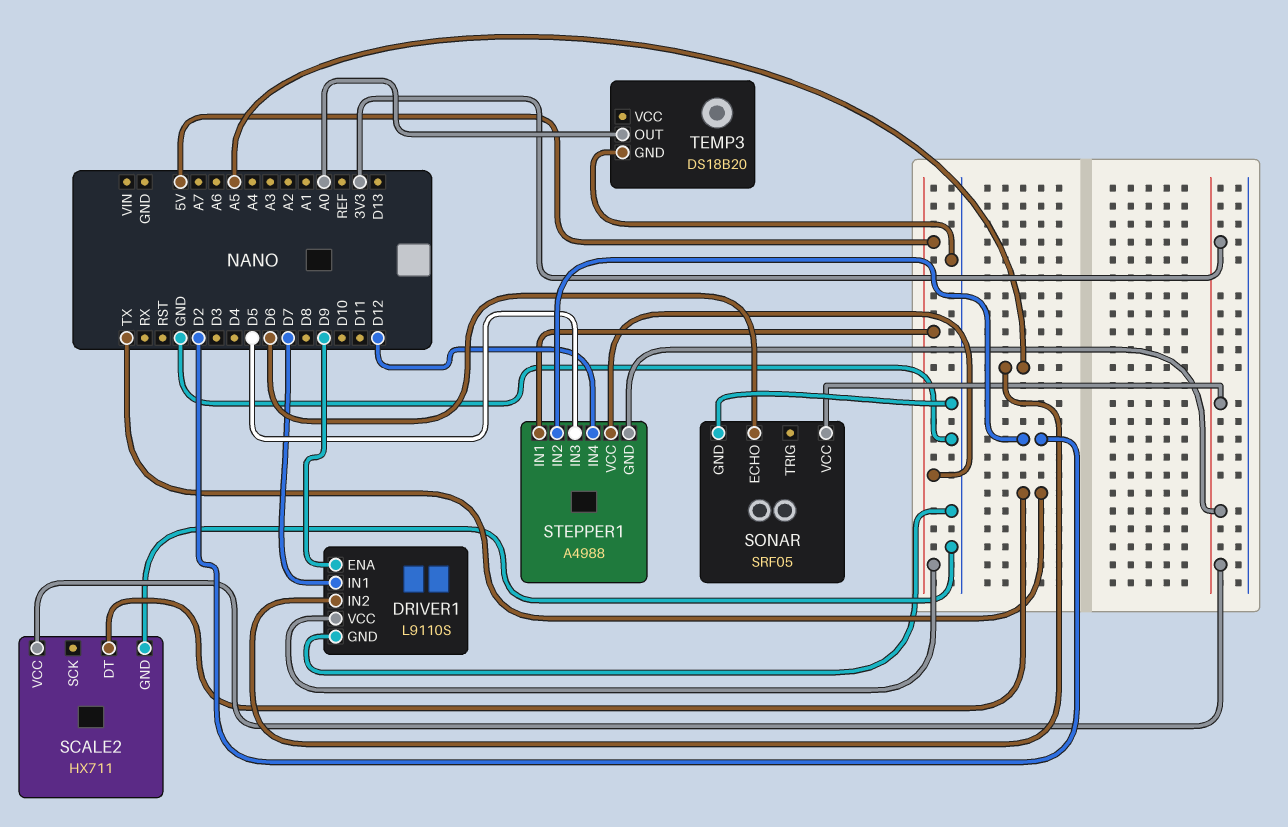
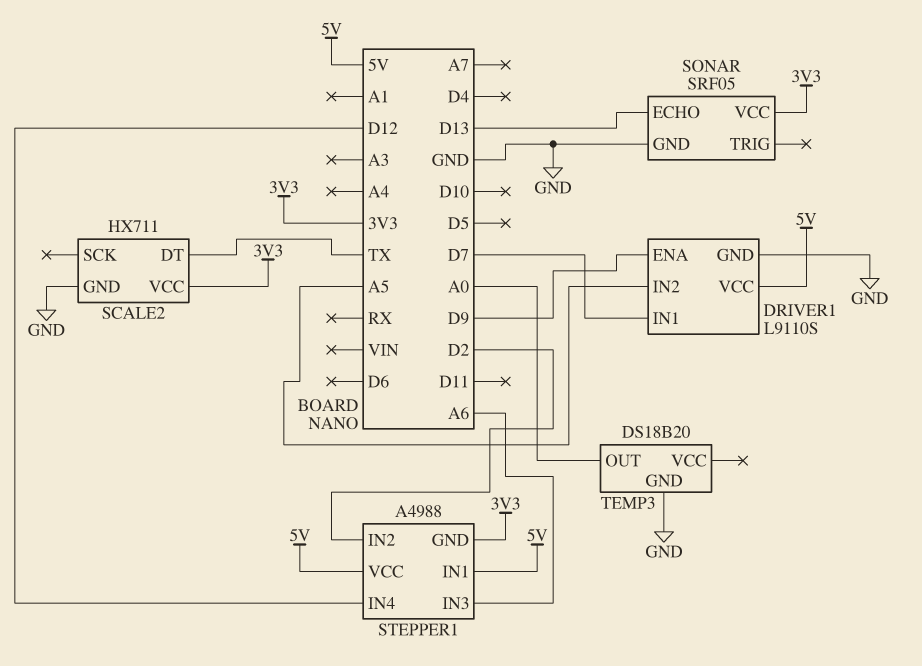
SONAR pin ECHO: D6 -> D13
STEPPER1 pin IN3: D5 -> A6

